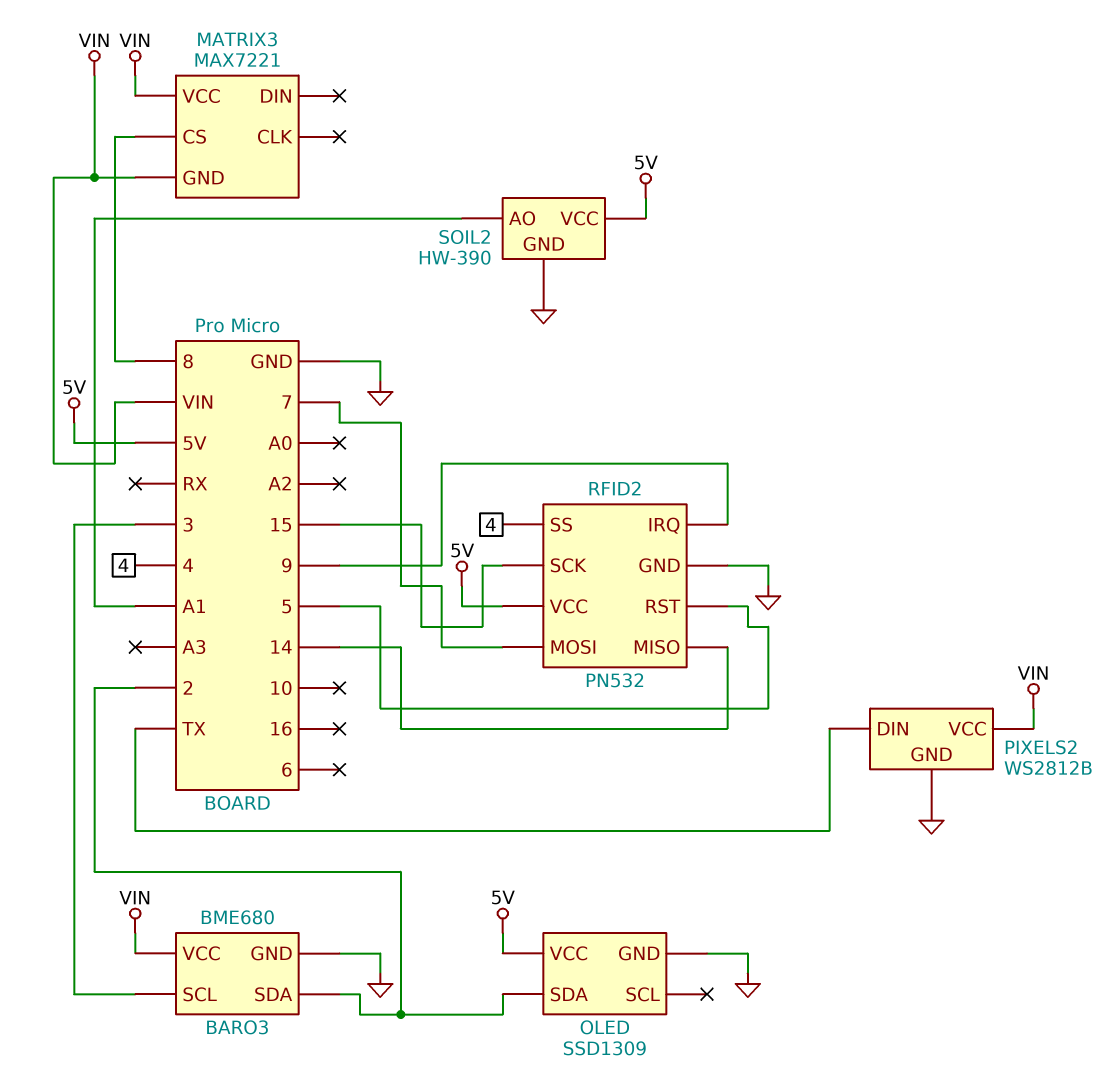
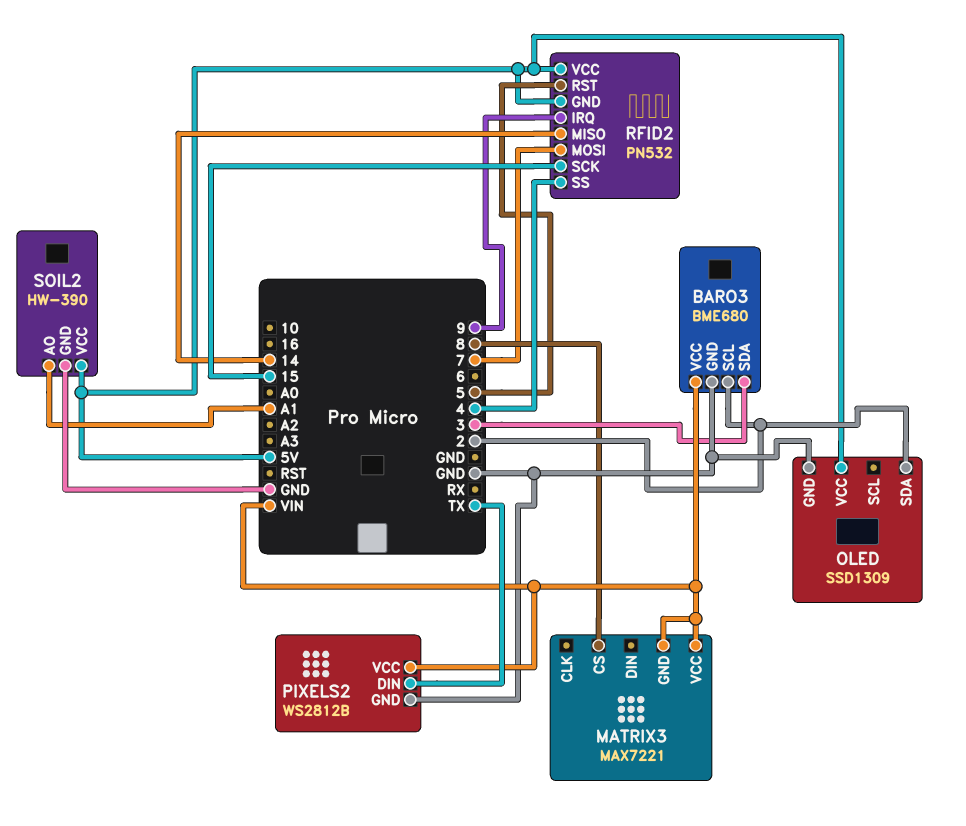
BARO3 pin SCL: 3 -> 2
BARO3 pin SDA: 2 -> 3
RFID2 pin GND: GND -> 5V

